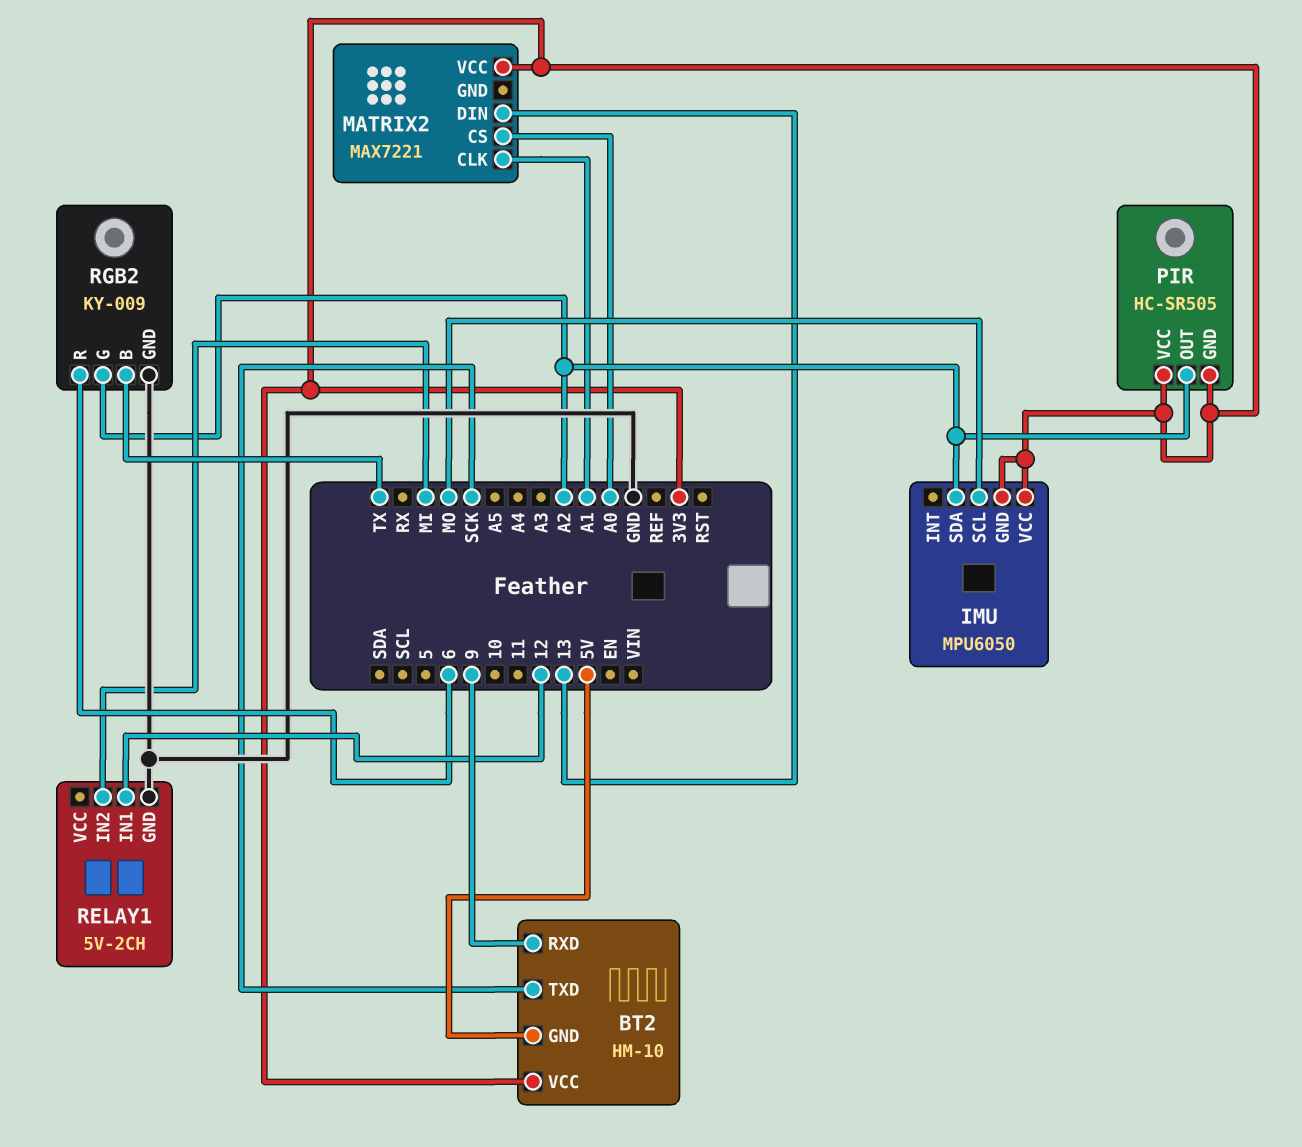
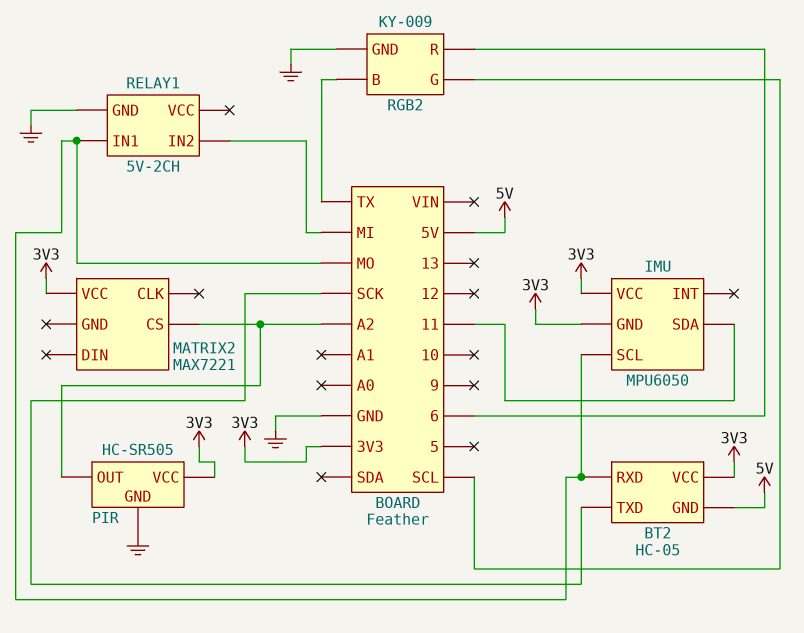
BT2: HM-10 -> HC-05
BT2 pin RXD: 9 -> MO
IMU pin SDA: A2 -> 11
MATRIX2 pin CLK: A1 -> none
MATRIX2 pin CS: A0 -> A2
MATRIX2 pin DIN: 13 -> none
PIR pin GND: 3V3 -> GND
RELAY1 pin IN1: 12 -> MO
RGB2 pin G: A2 -> SCL

